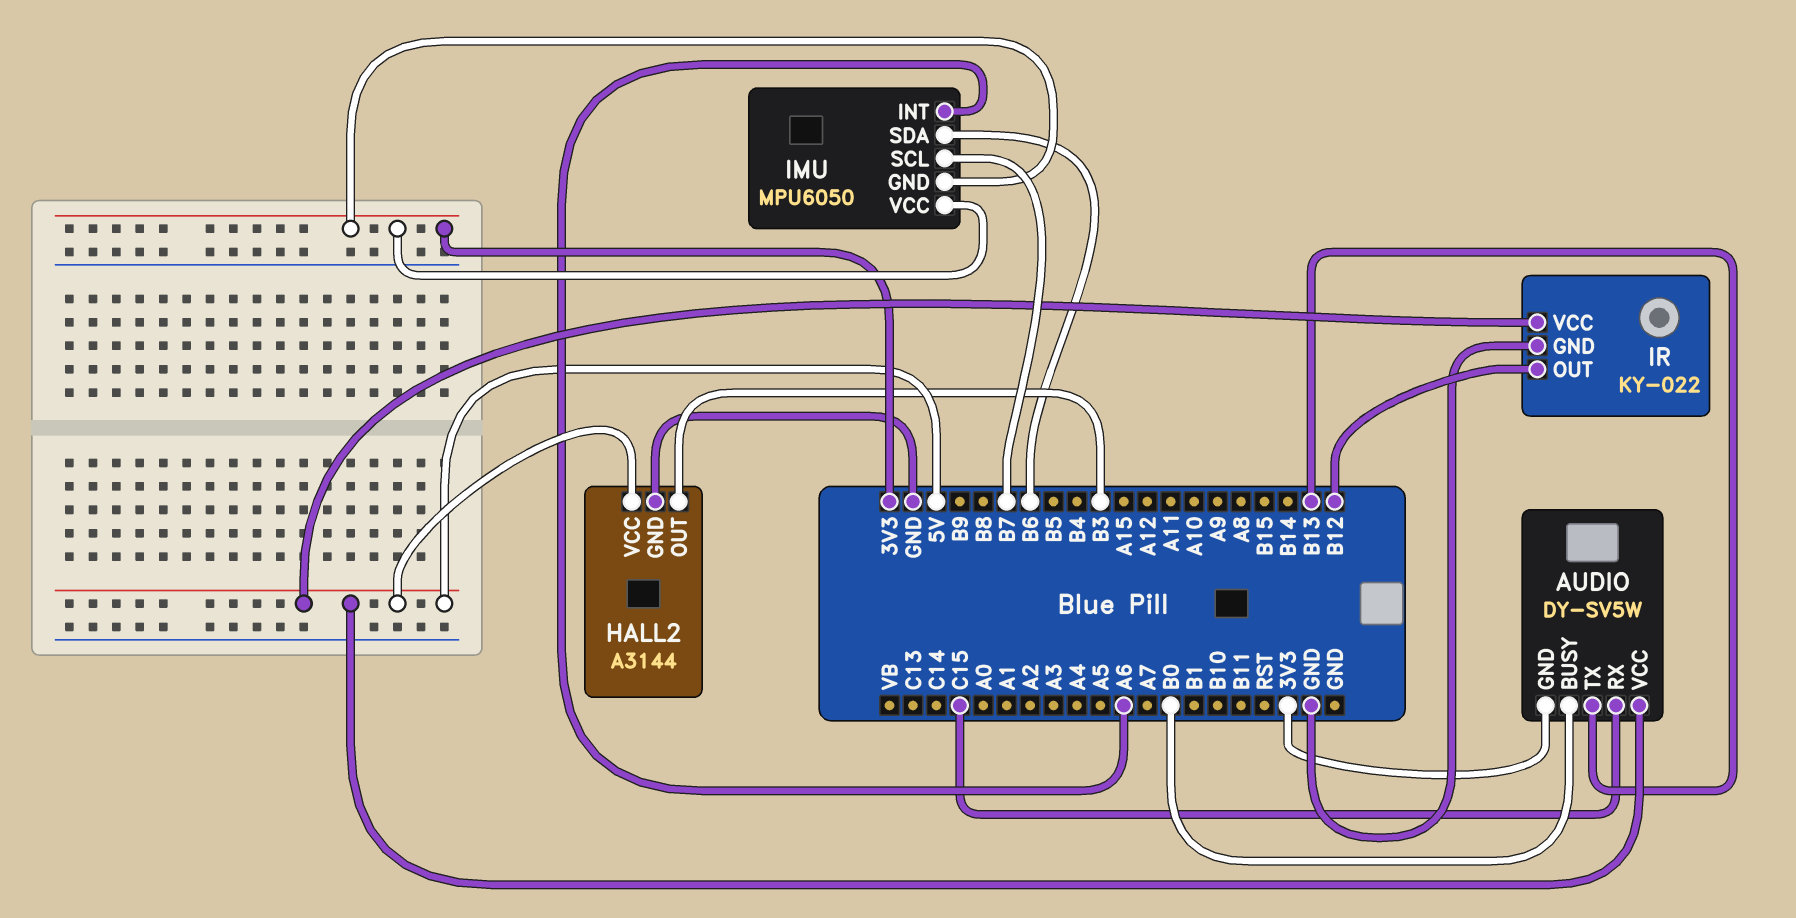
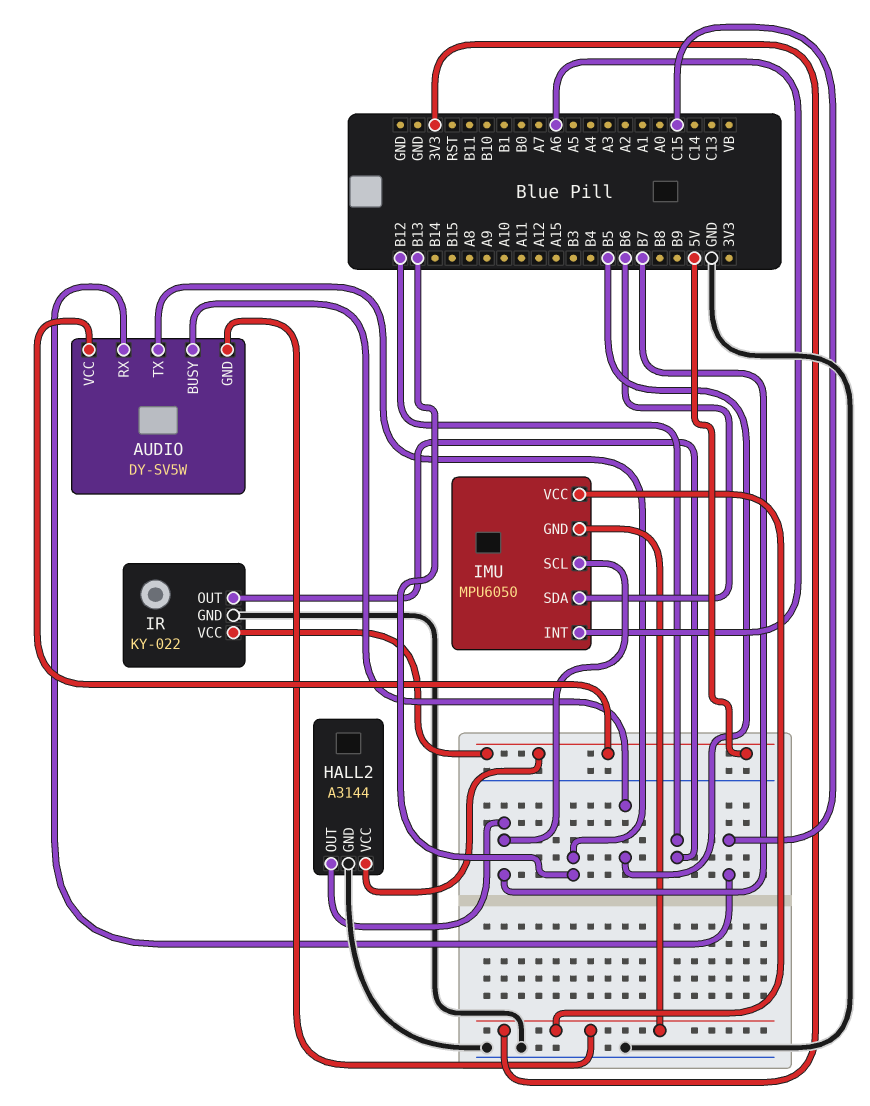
AUDIO pin BUSY: B0 -> B5
HALL2 pin OUT: B3 -> B7

